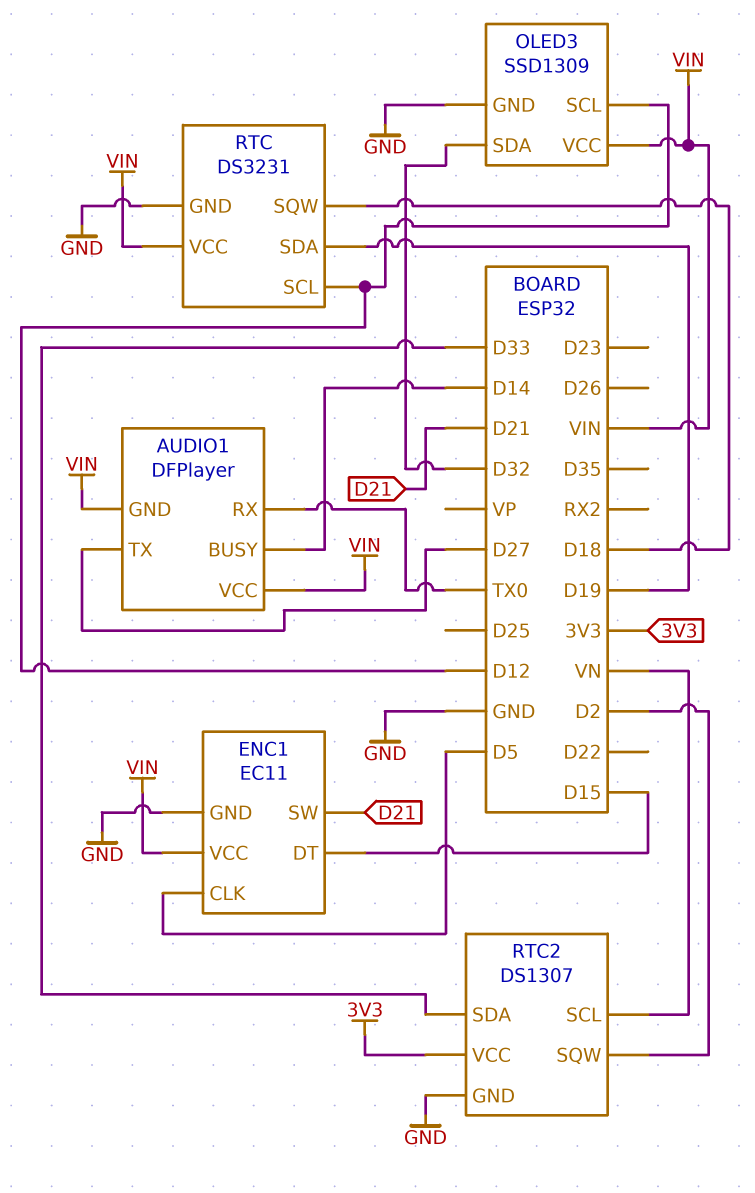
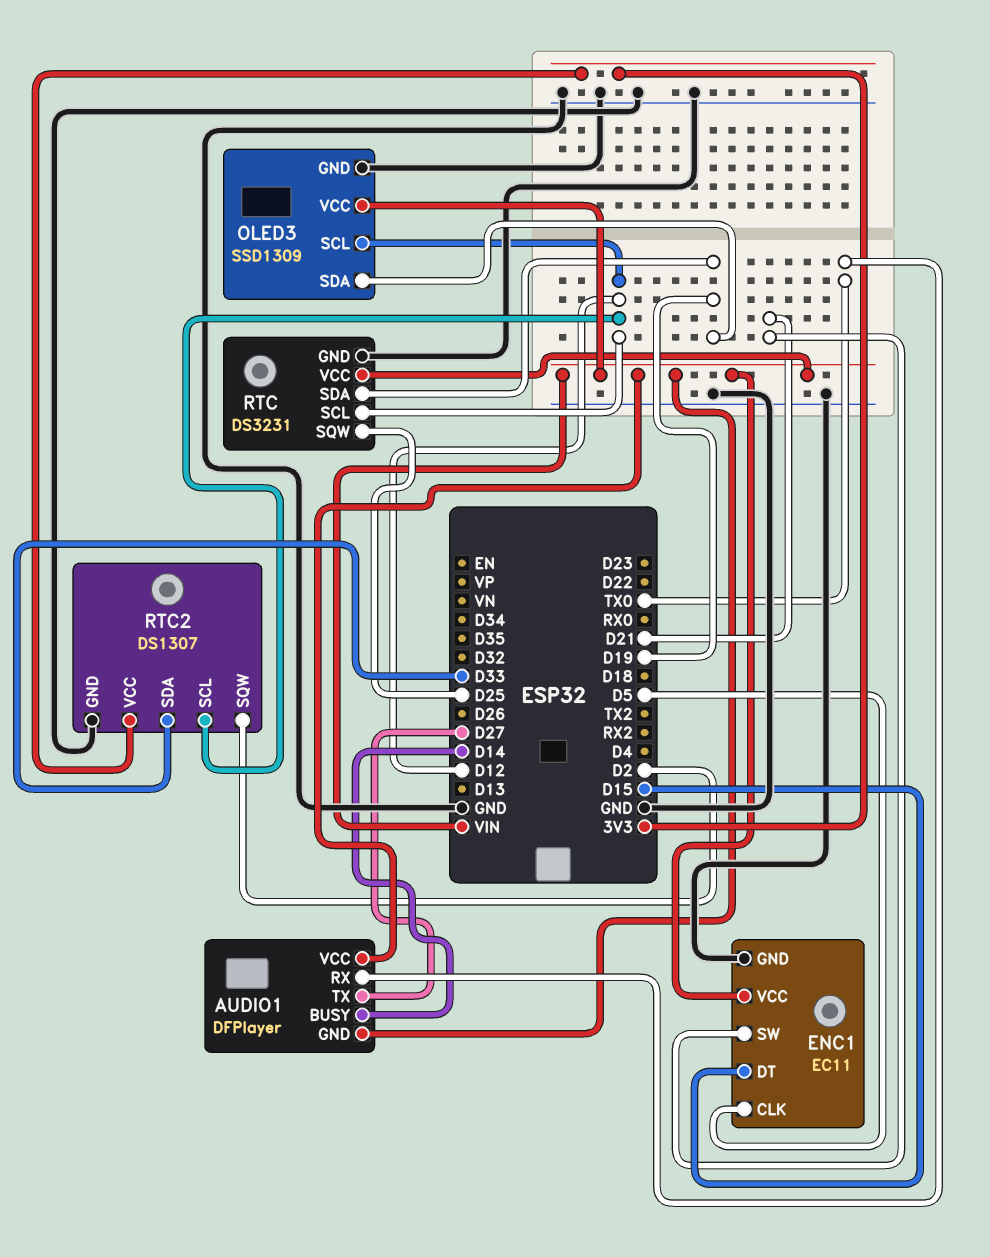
OLED3 pin SDA: D32 -> D19
RTC pin SQW: D18 -> D25
RTC2 pin SCL: VN -> D12

